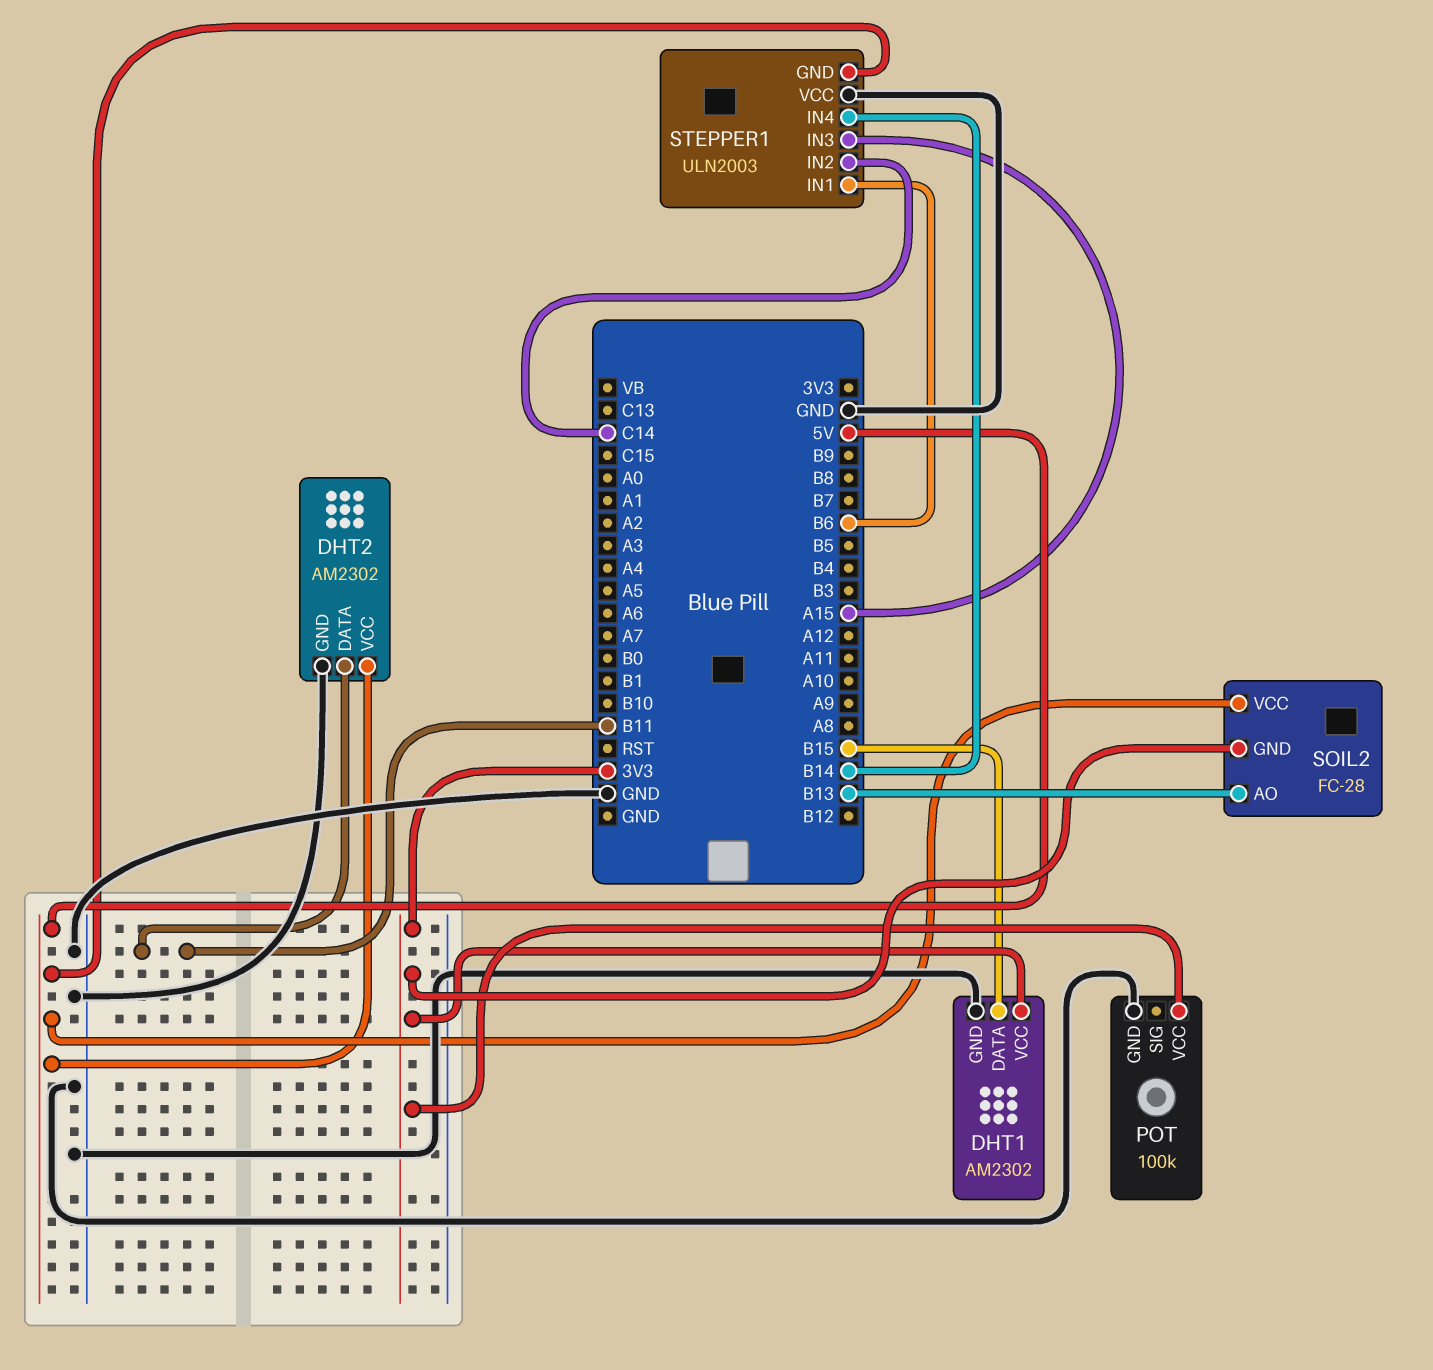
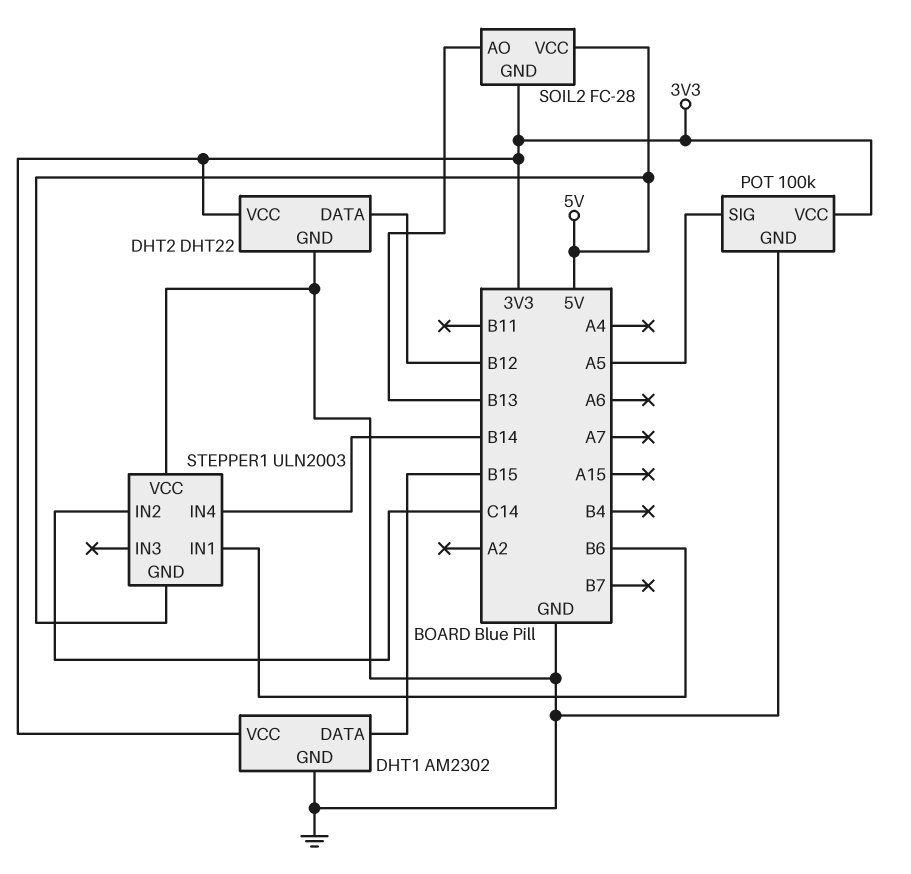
DHT2: AM2302 -> DHT22
DHT2 pin DATA: B11 -> B12
DHT2 pin VCC: 5V -> 3V3
POT pin SIG: none -> A5
STEPPER1 pin IN3: A15 -> none

